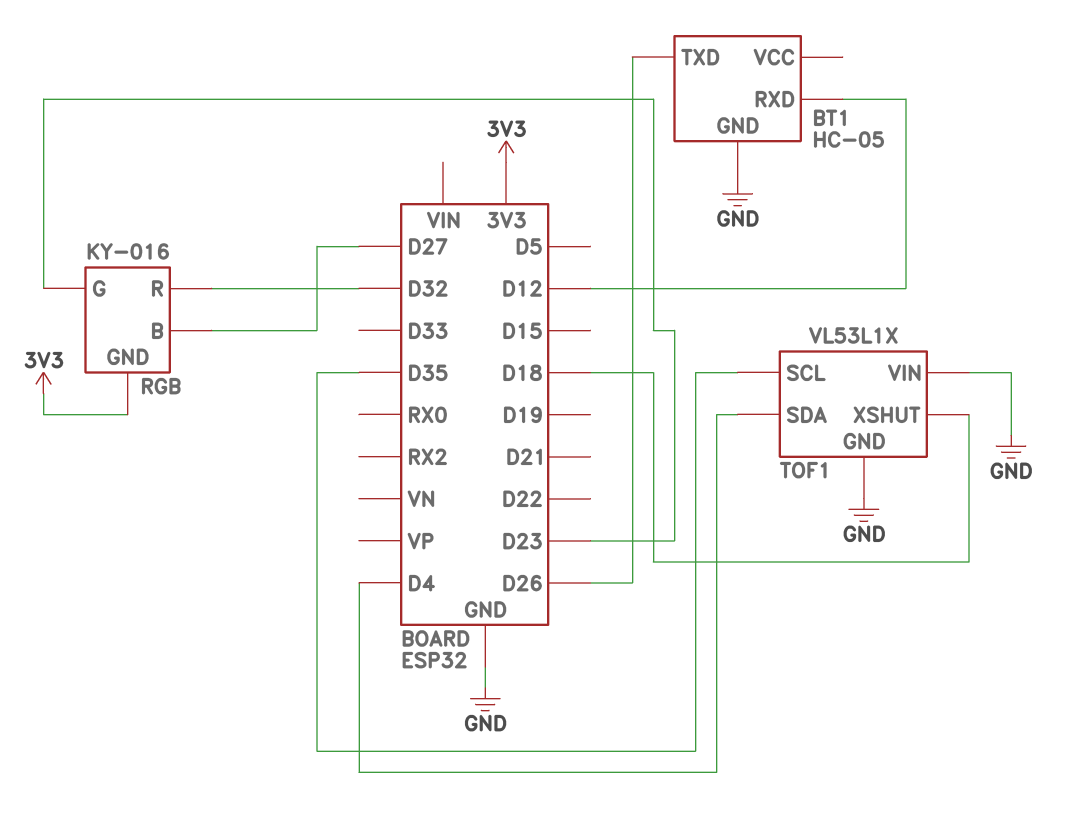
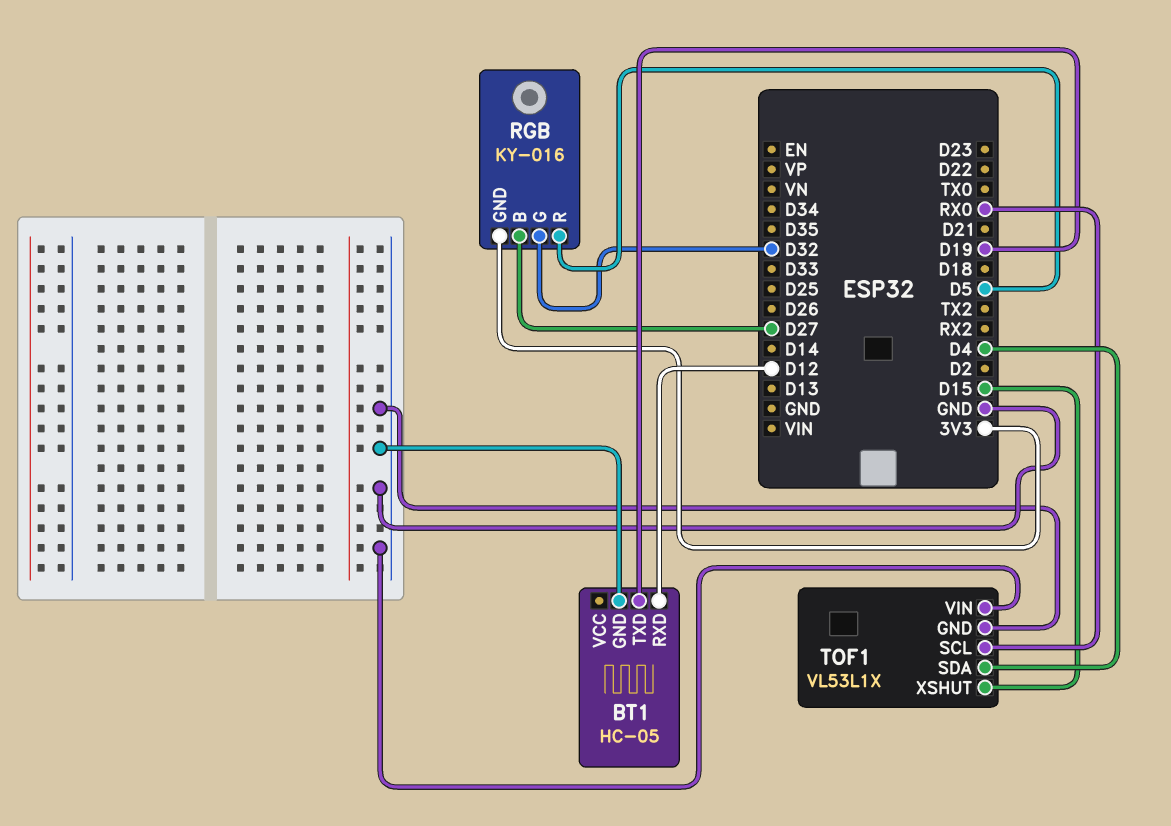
BT1 pin TXD: D26 -> D19
RGB pin G: D23 -> D32
RGB pin R: D32 -> D5
TOF1 pin SCL: D35 -> RX0
TOF1 pin XSHUT: D18 -> D15

